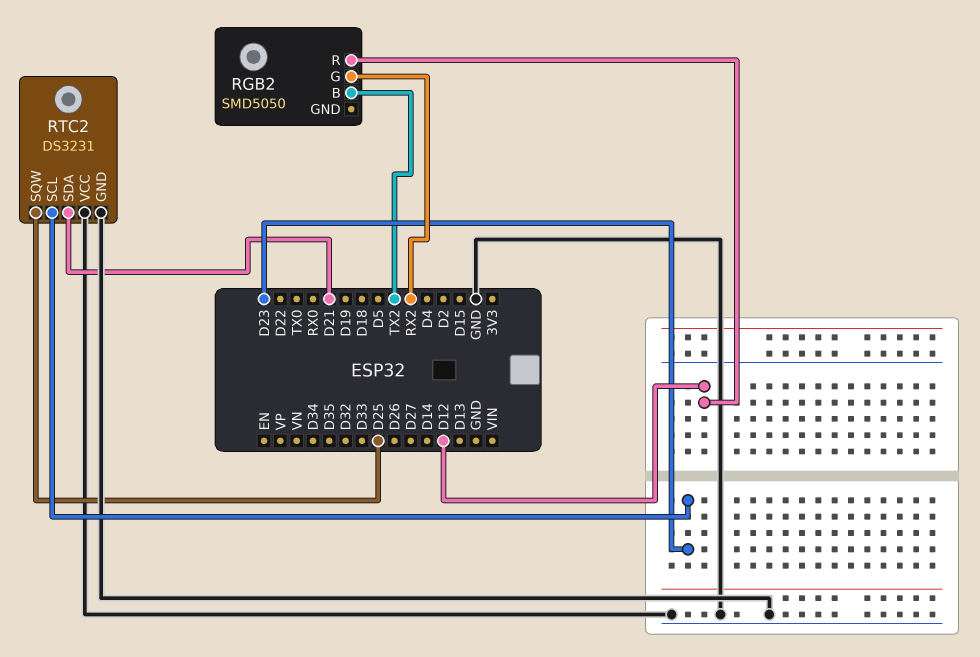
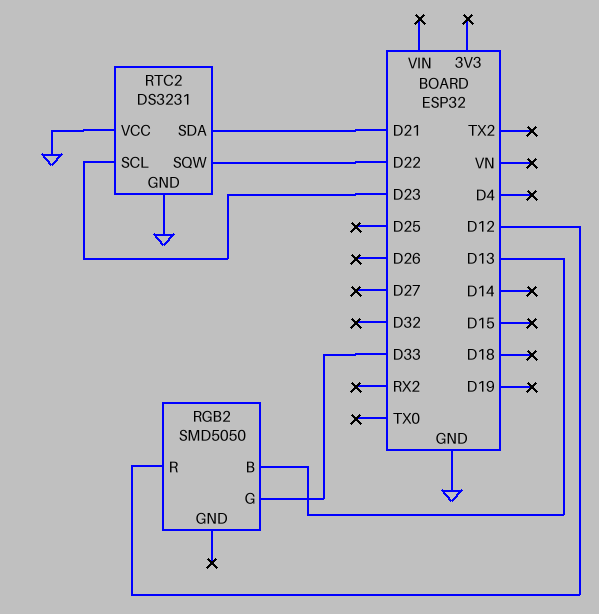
RGB2 pin B: TX2 -> D13
RGB2 pin G: RX2 -> D33
RTC2 pin SQW: D25 -> D22

